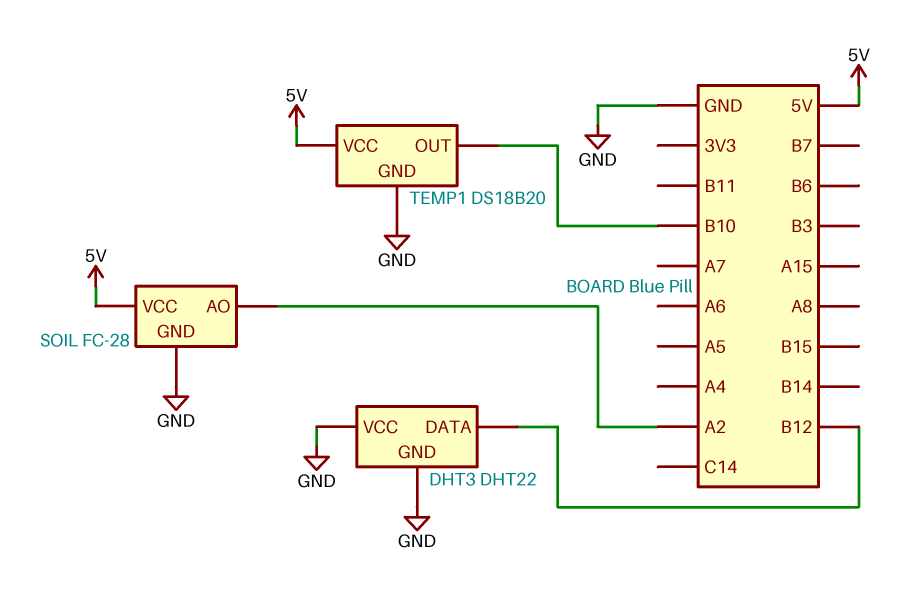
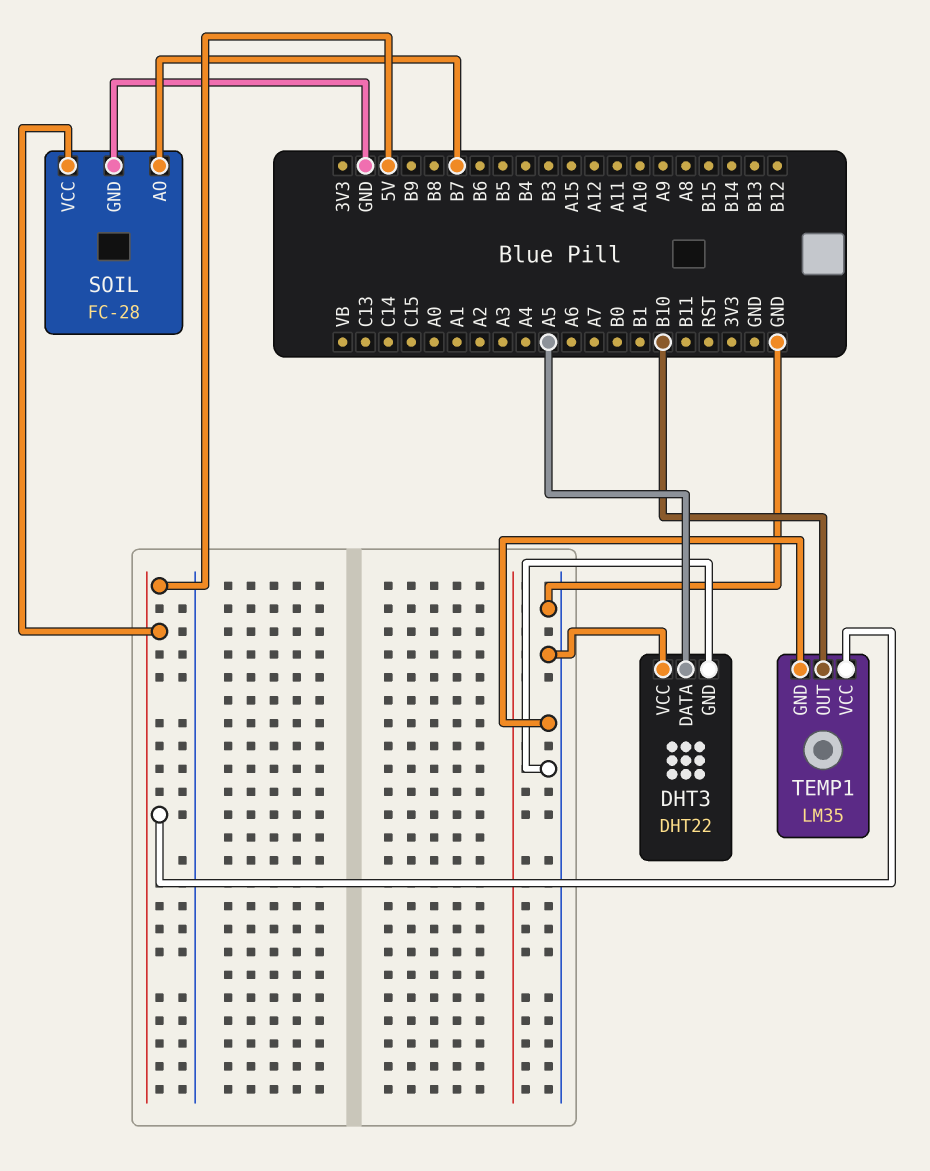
DHT3 pin DATA: B12 -> A5
SOIL pin AO: A2 -> B7
TEMP1: DS18B20 -> LM35

